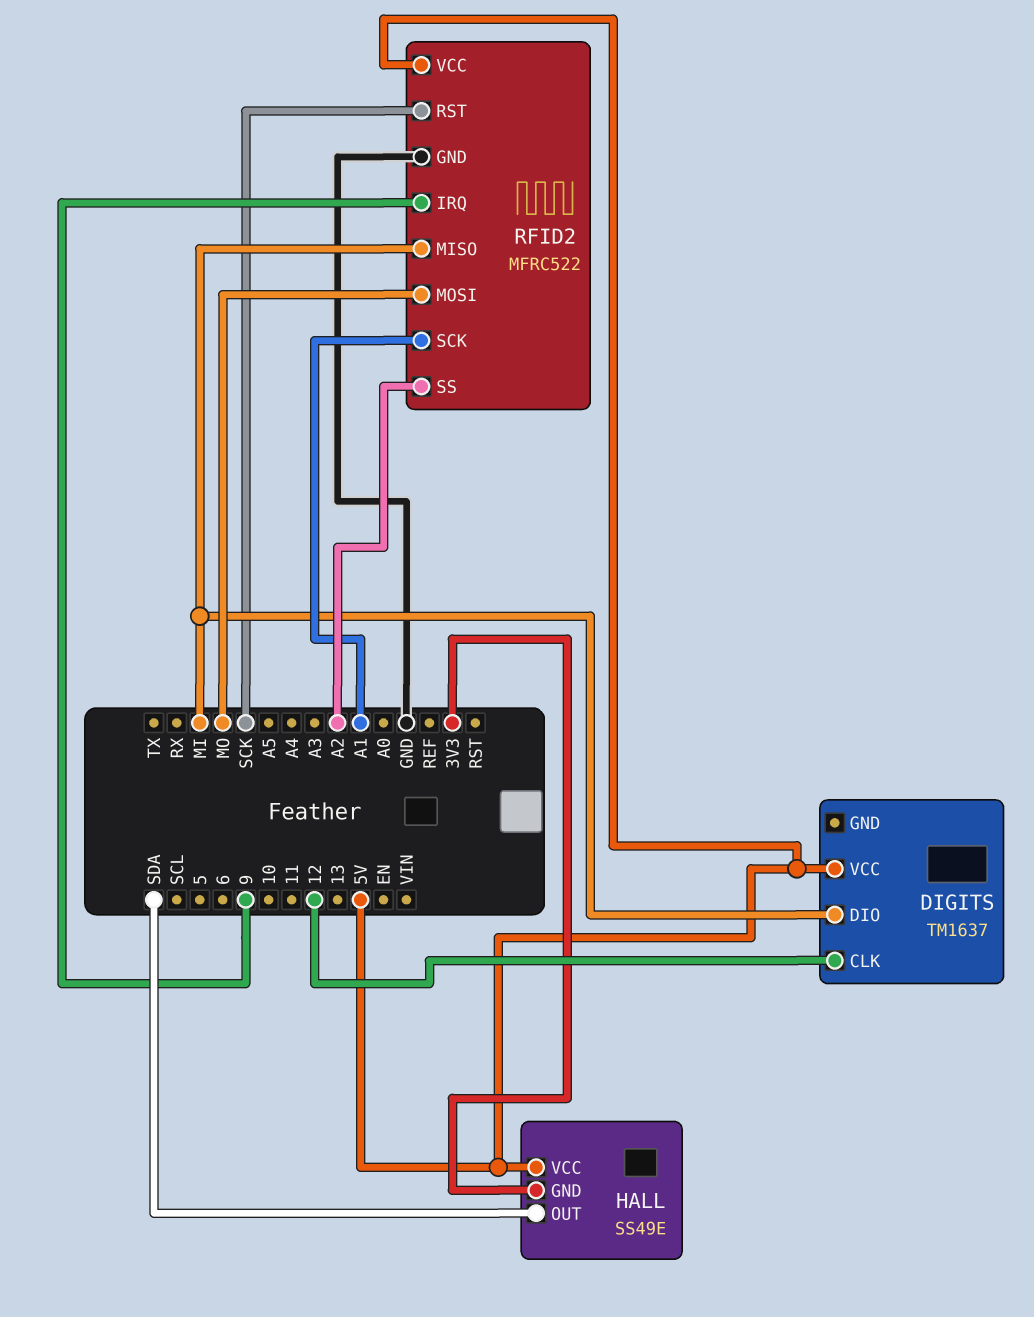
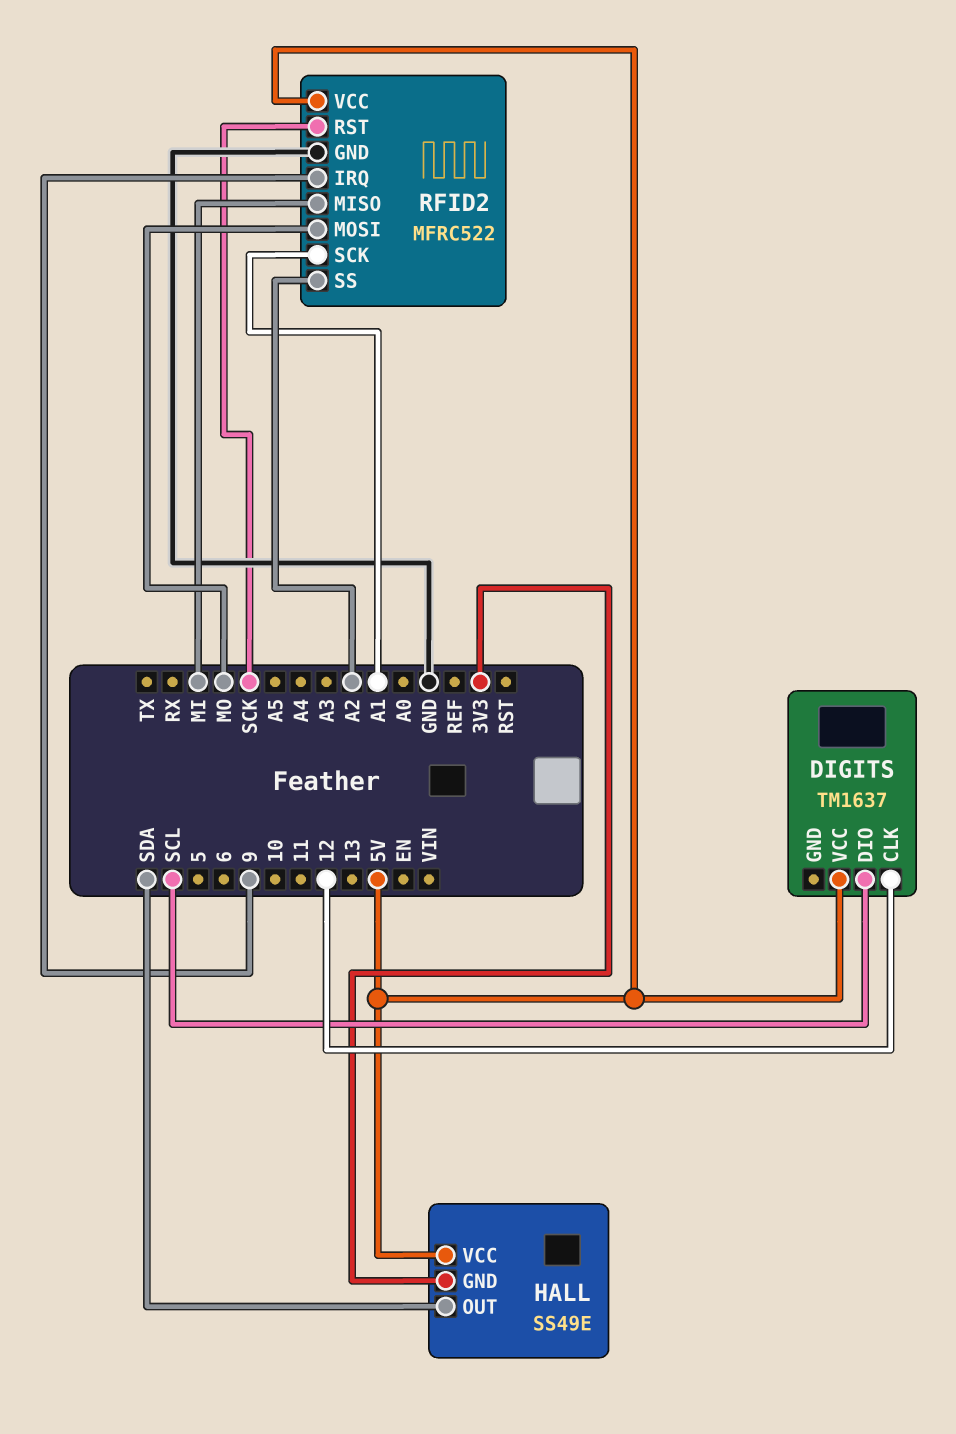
DIGITS pin DIO: MI -> SCL

